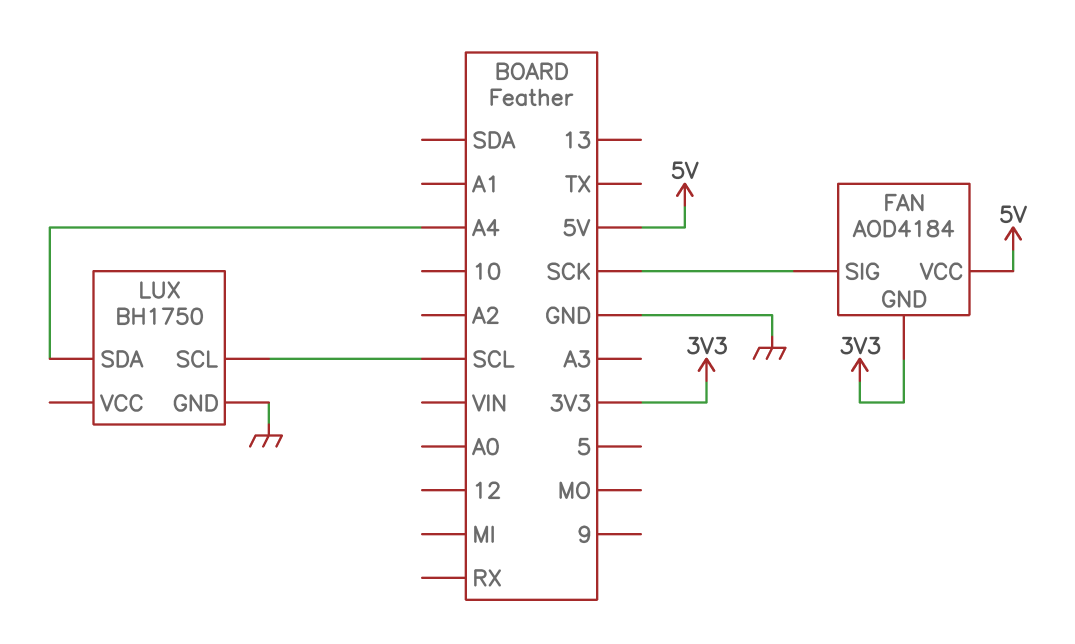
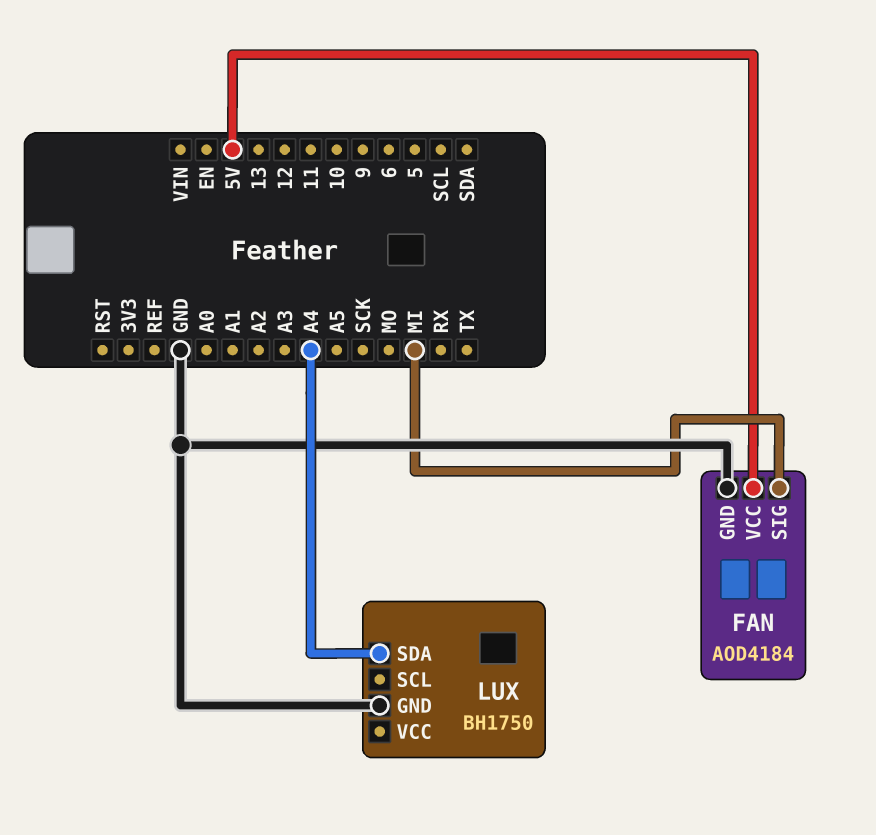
FAN pin GND: 3V3 -> GND
FAN pin SIG: SCK -> MI
LUX pin SCL: SCL -> none

